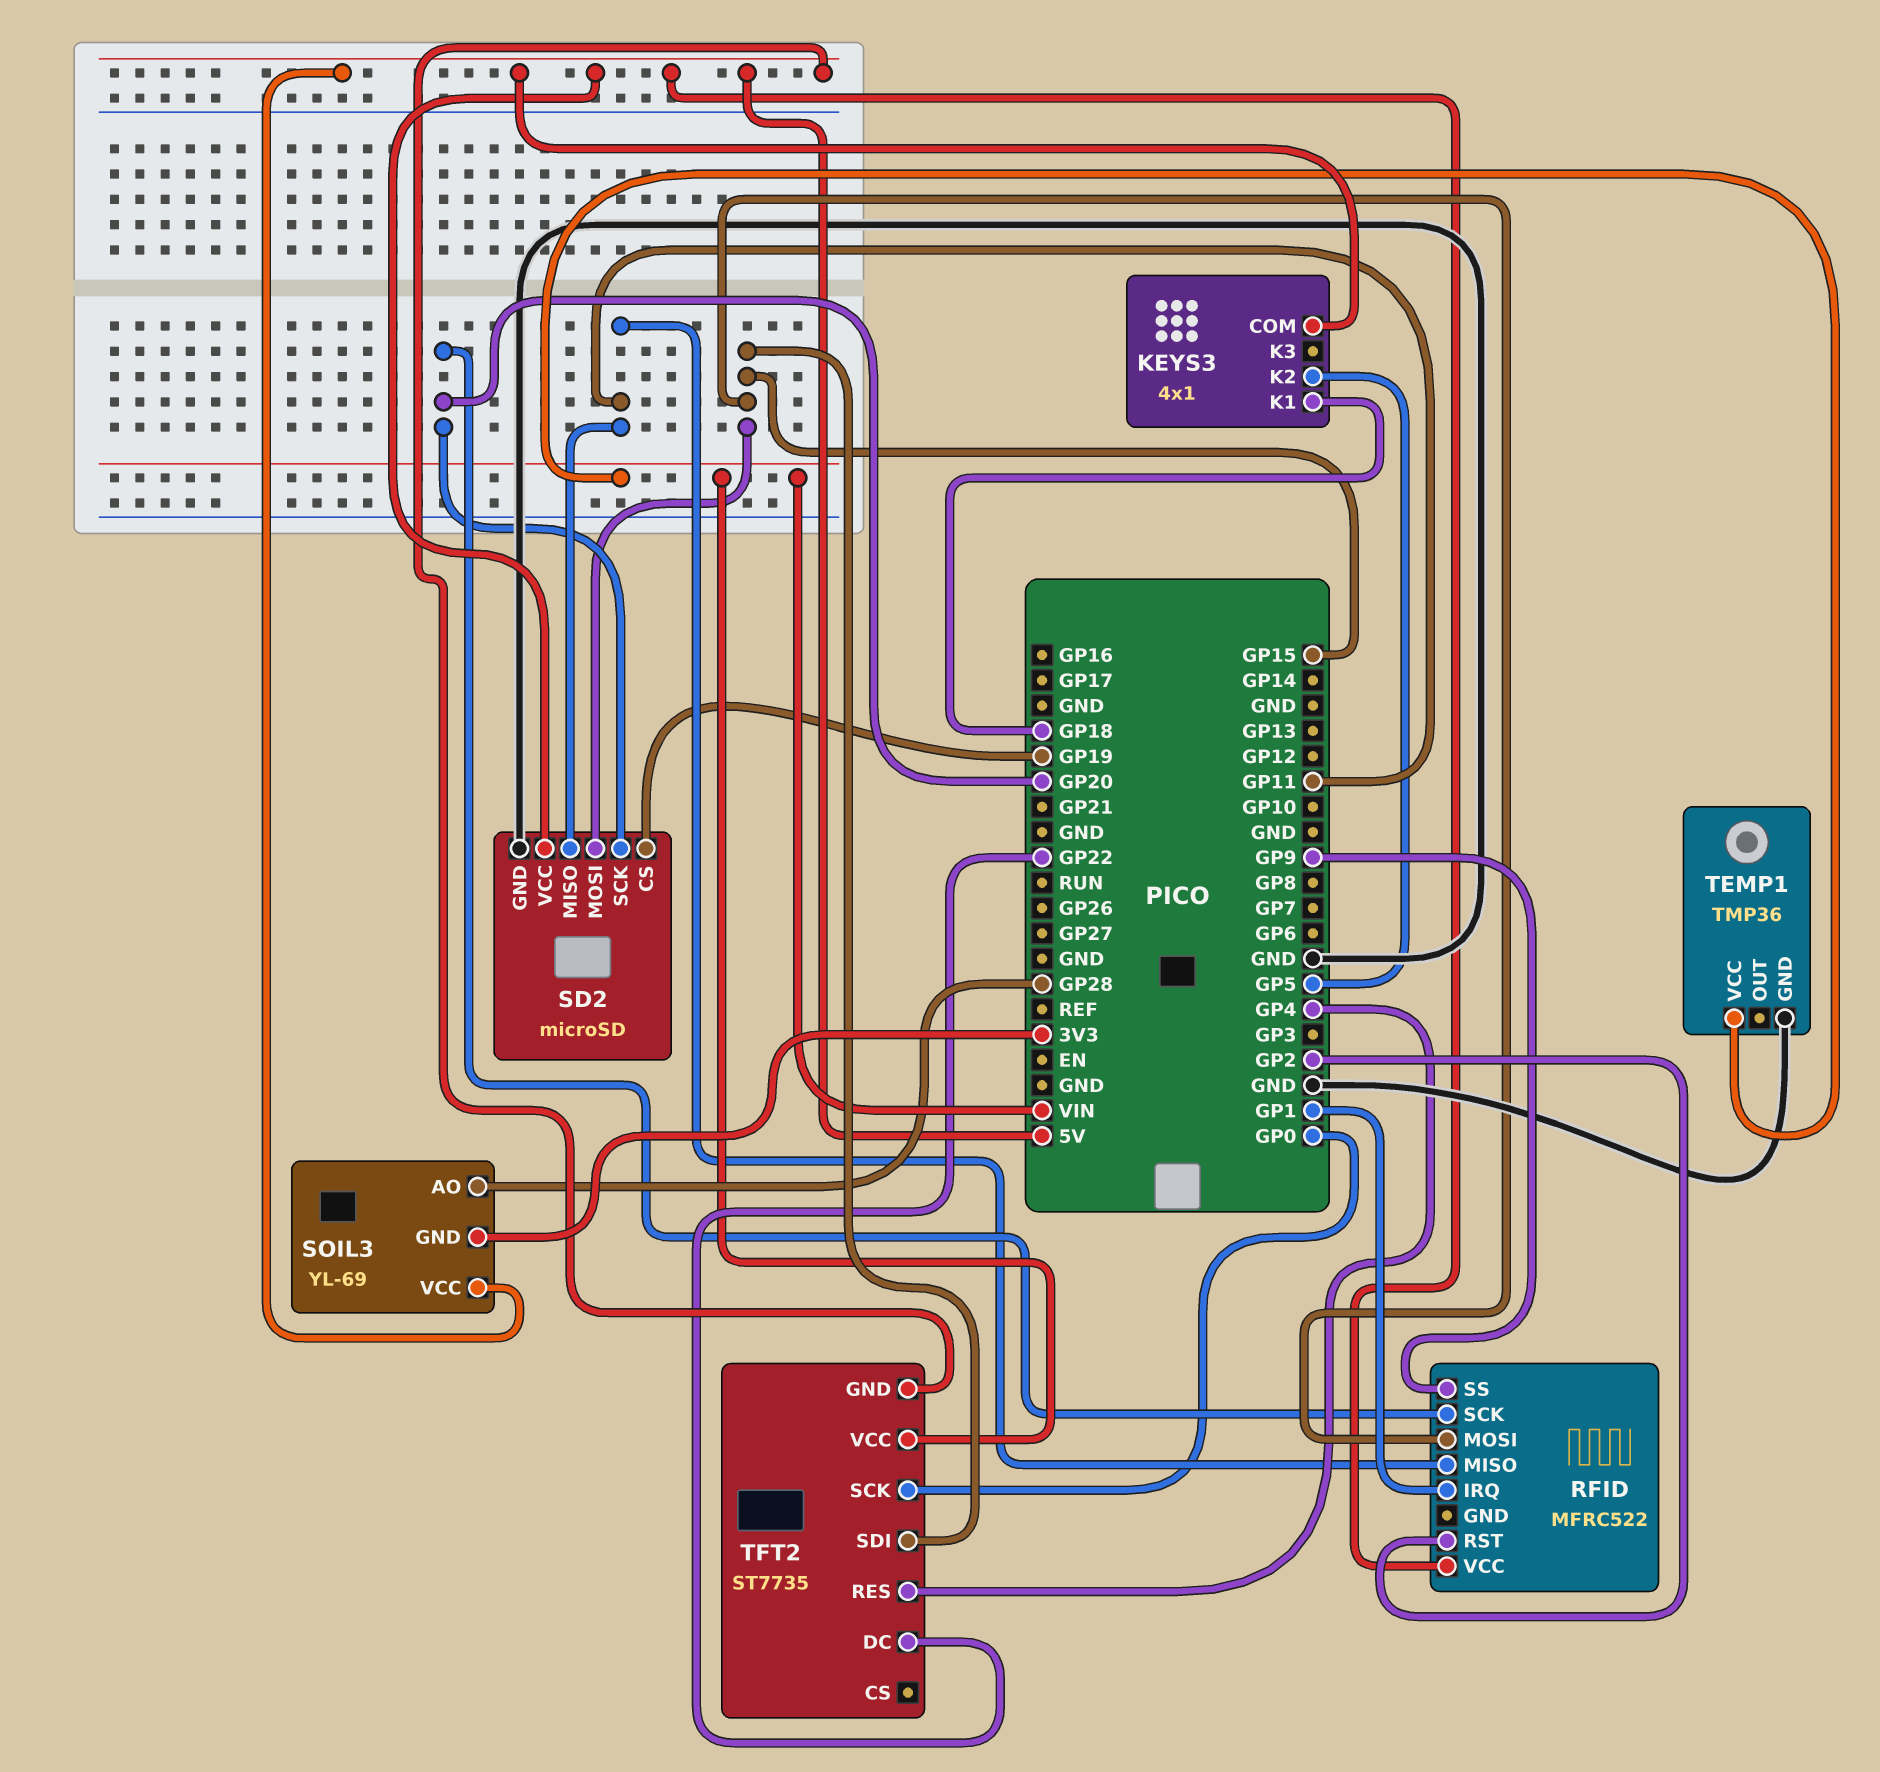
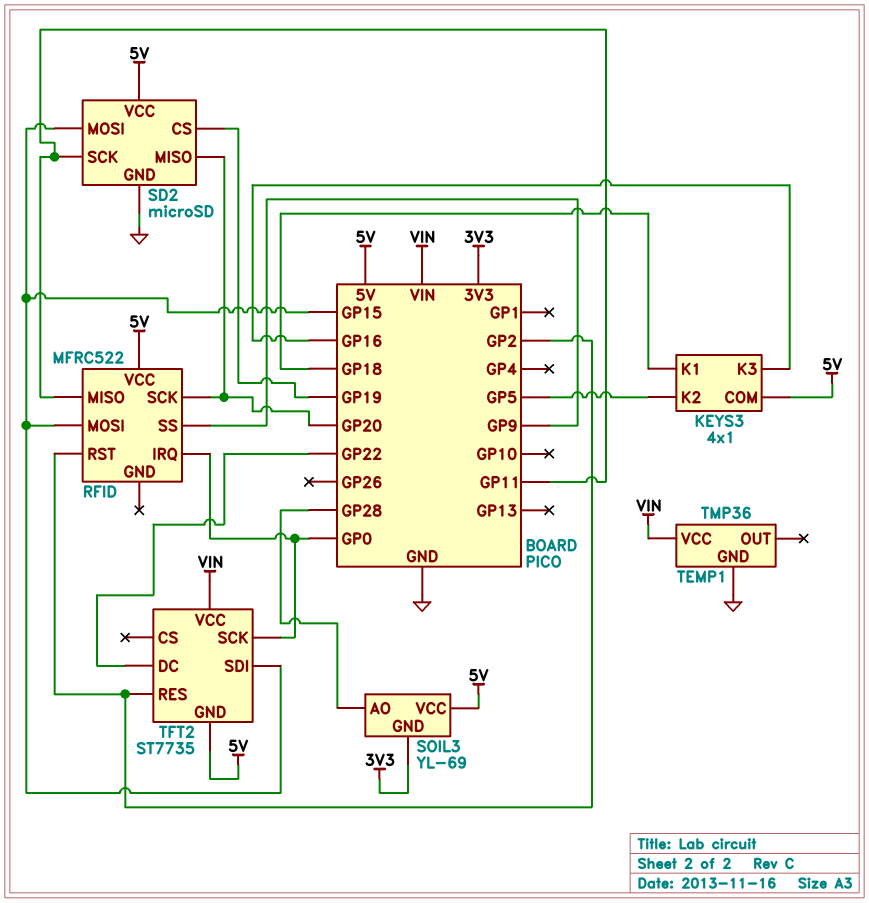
KEYS3 pin K3: none -> GP16
RFID pin IRQ: GP1 -> GP0
SD2 pin MISO: GP11 -> GP20
SD2 pin SCK: GP20 -> GP11
TFT2 pin RES: GP4 -> GP2

